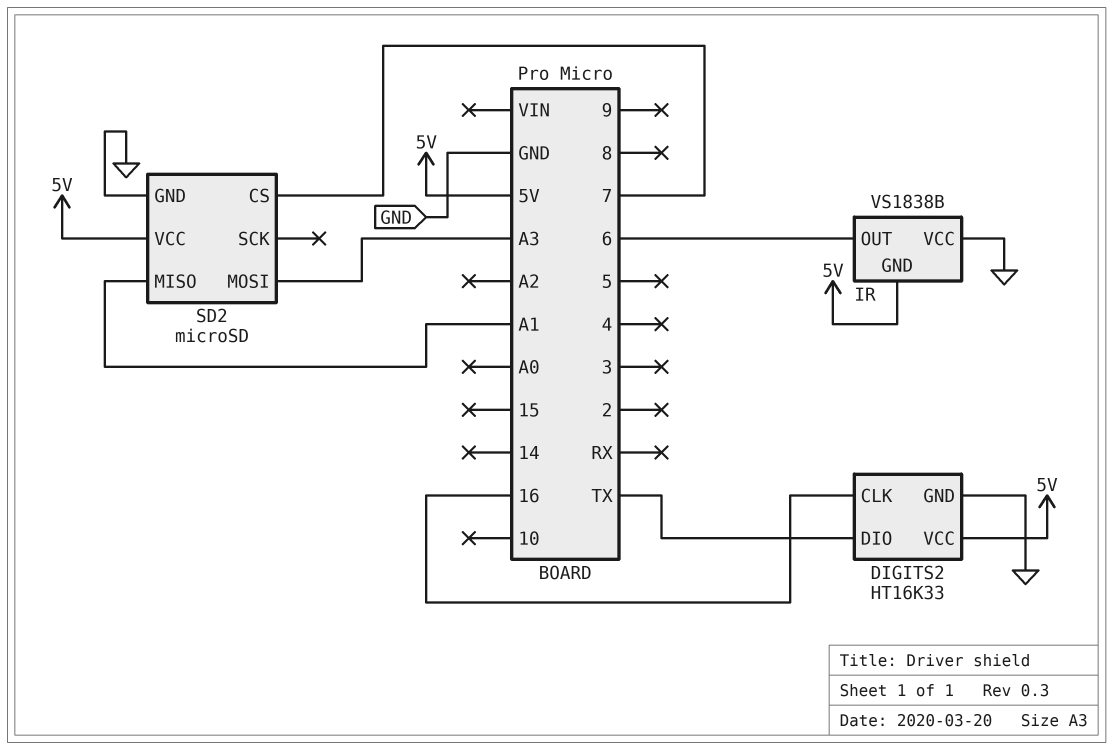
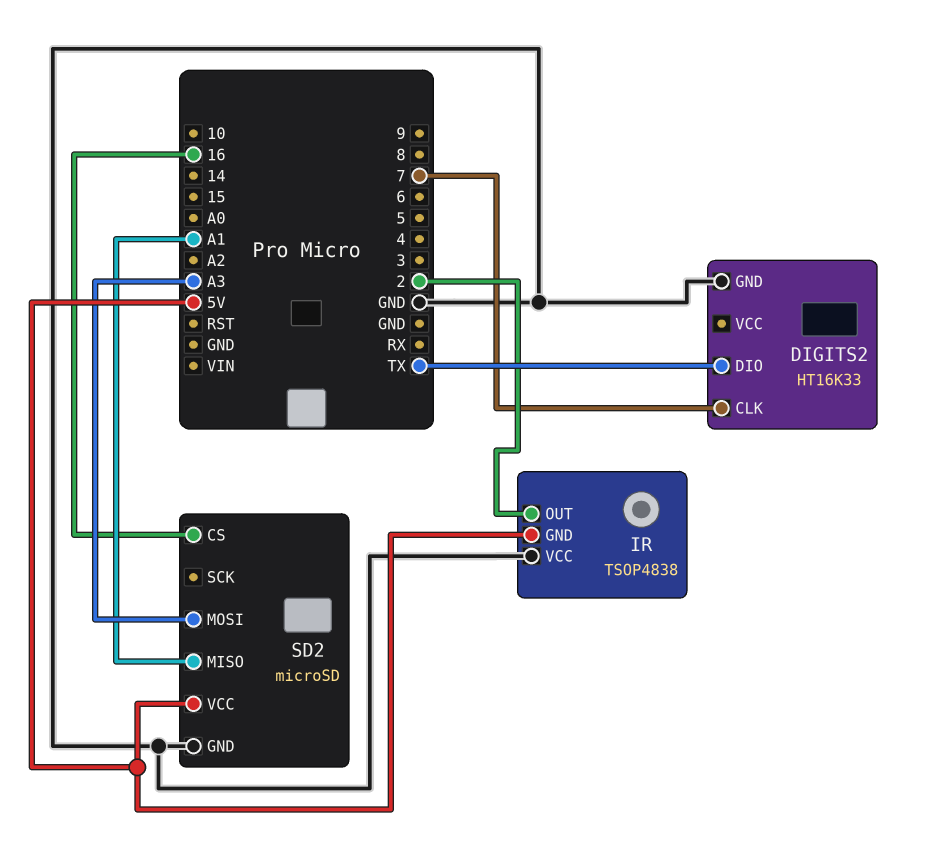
DIGITS2 pin CLK: 16 -> 7
DIGITS2 pin VCC: 5V -> none
IR: VS1838B -> TSOP4838
IR pin OUT: 6 -> 2
SD2 pin CS: 7 -> 16

